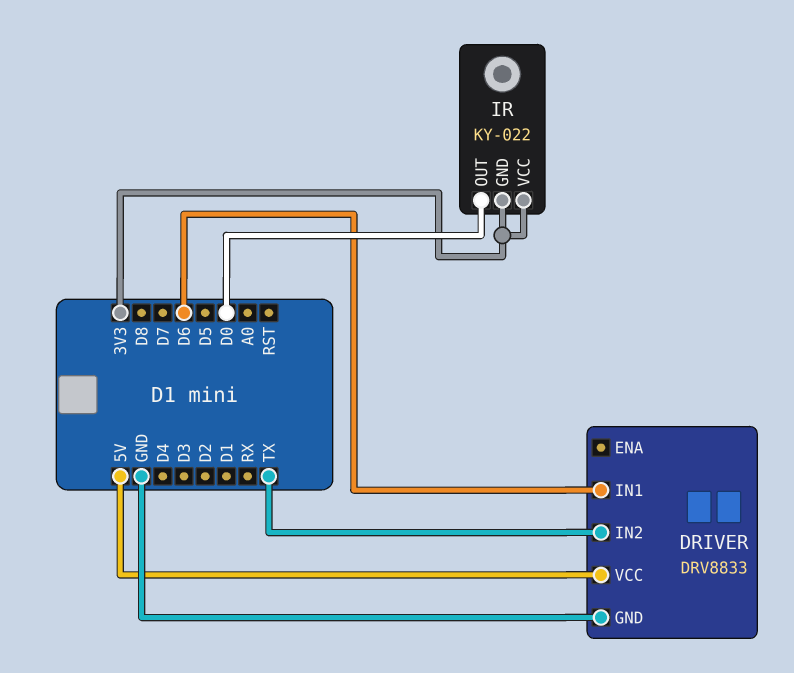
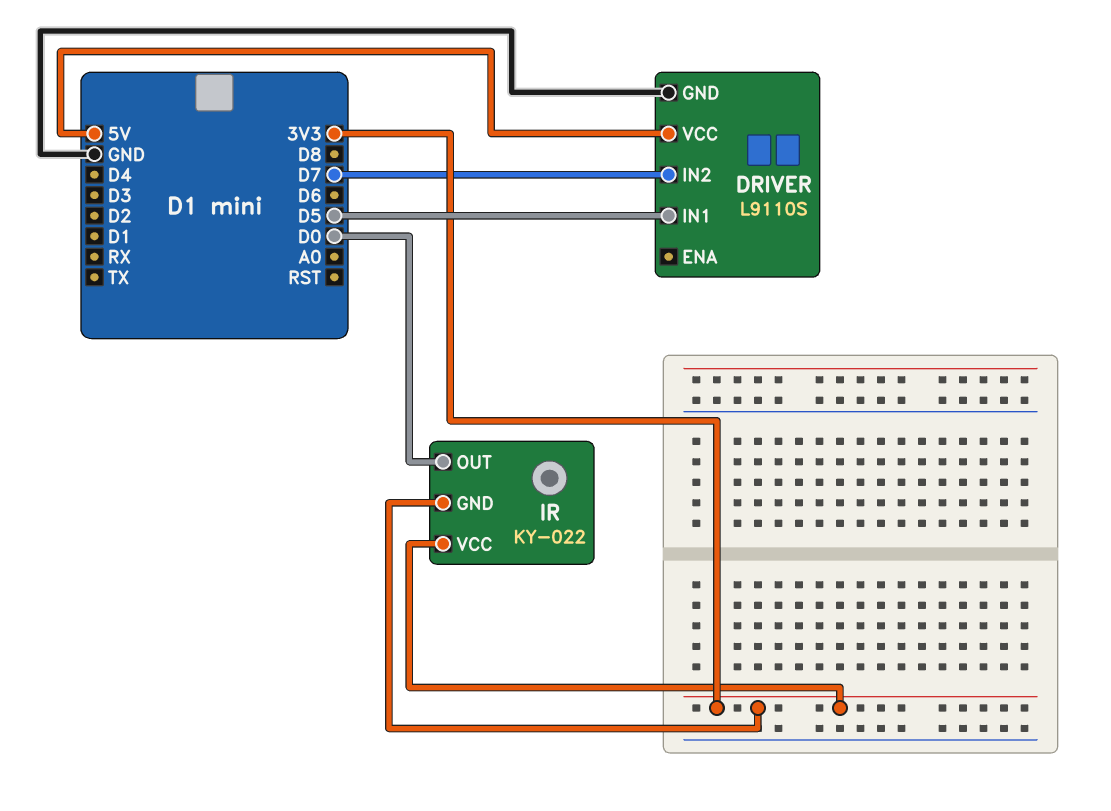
DRIVER: DRV8833 -> L9110S
DRIVER pin IN1: D6 -> D5
DRIVER pin IN2: TX -> D7

